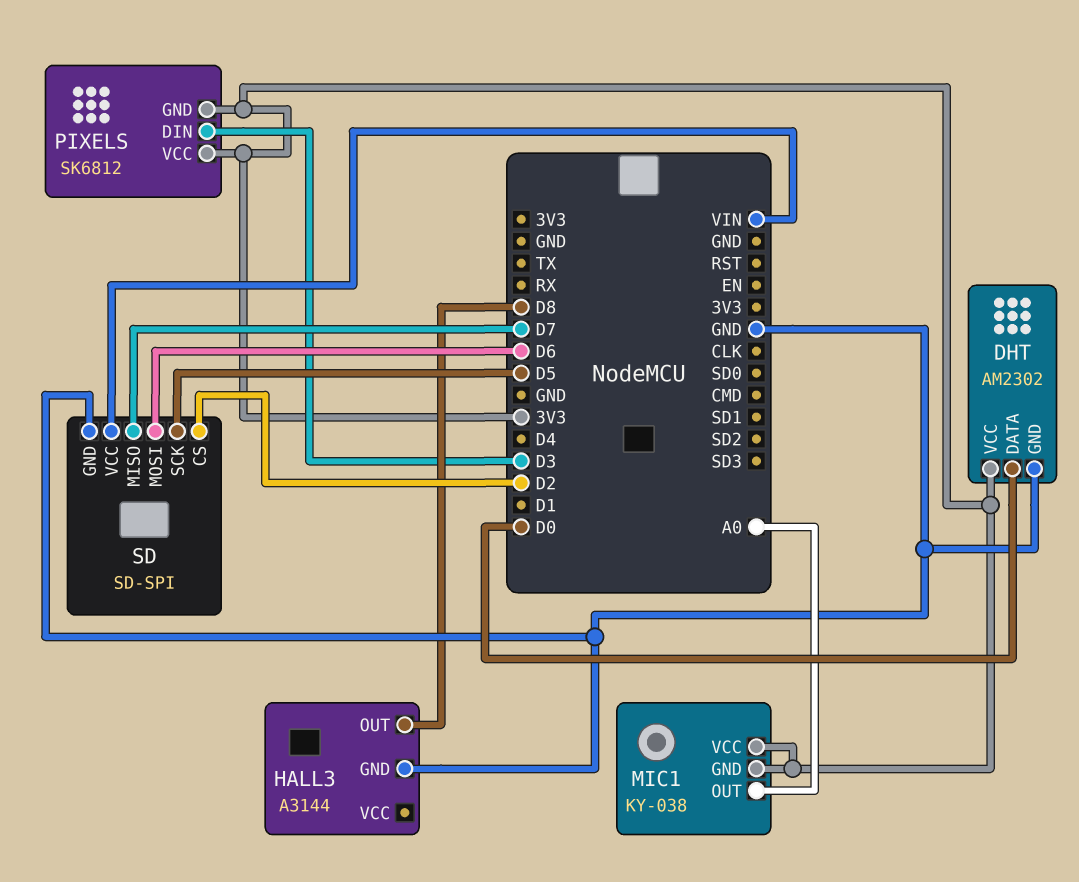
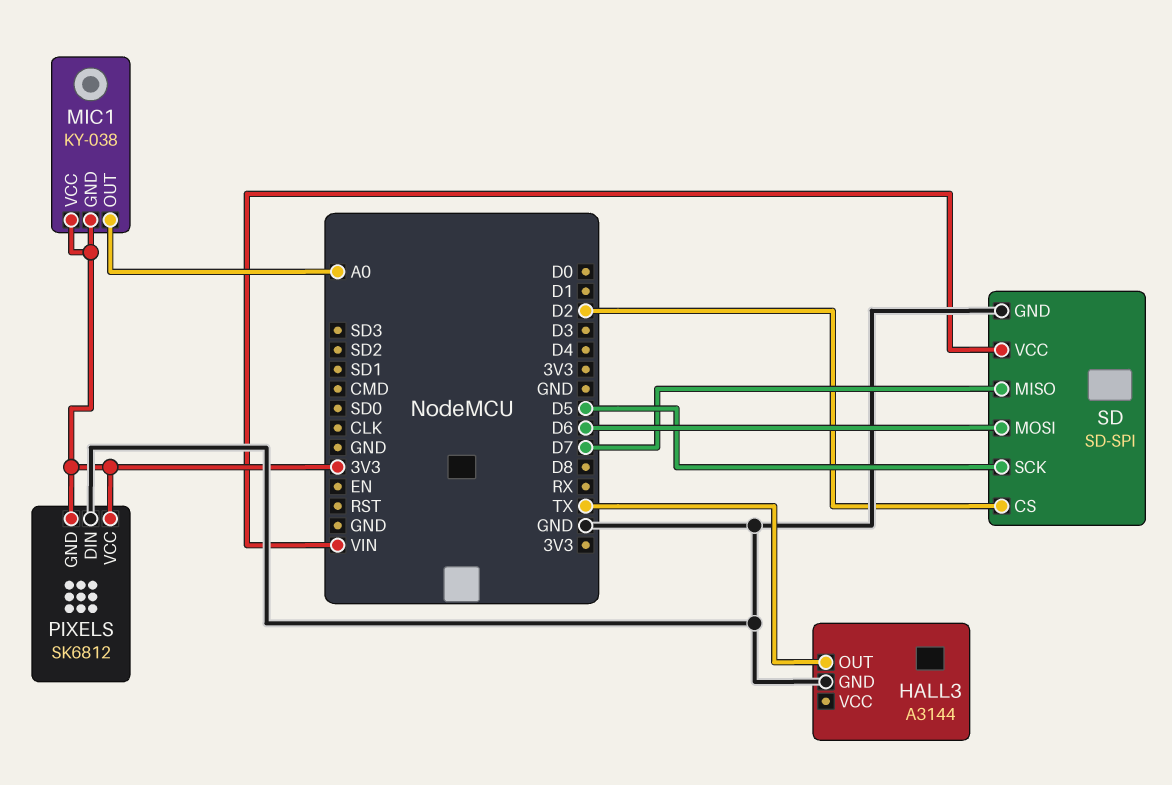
DHT: AM2302 -> none
DHT pin DATA: D0 -> none
DHT pin GND: GND -> none
DHT pin VCC: 3V3 -> none
HALL3 pin OUT: D8 -> TX
PIXELS pin DIN: D3 -> GND

